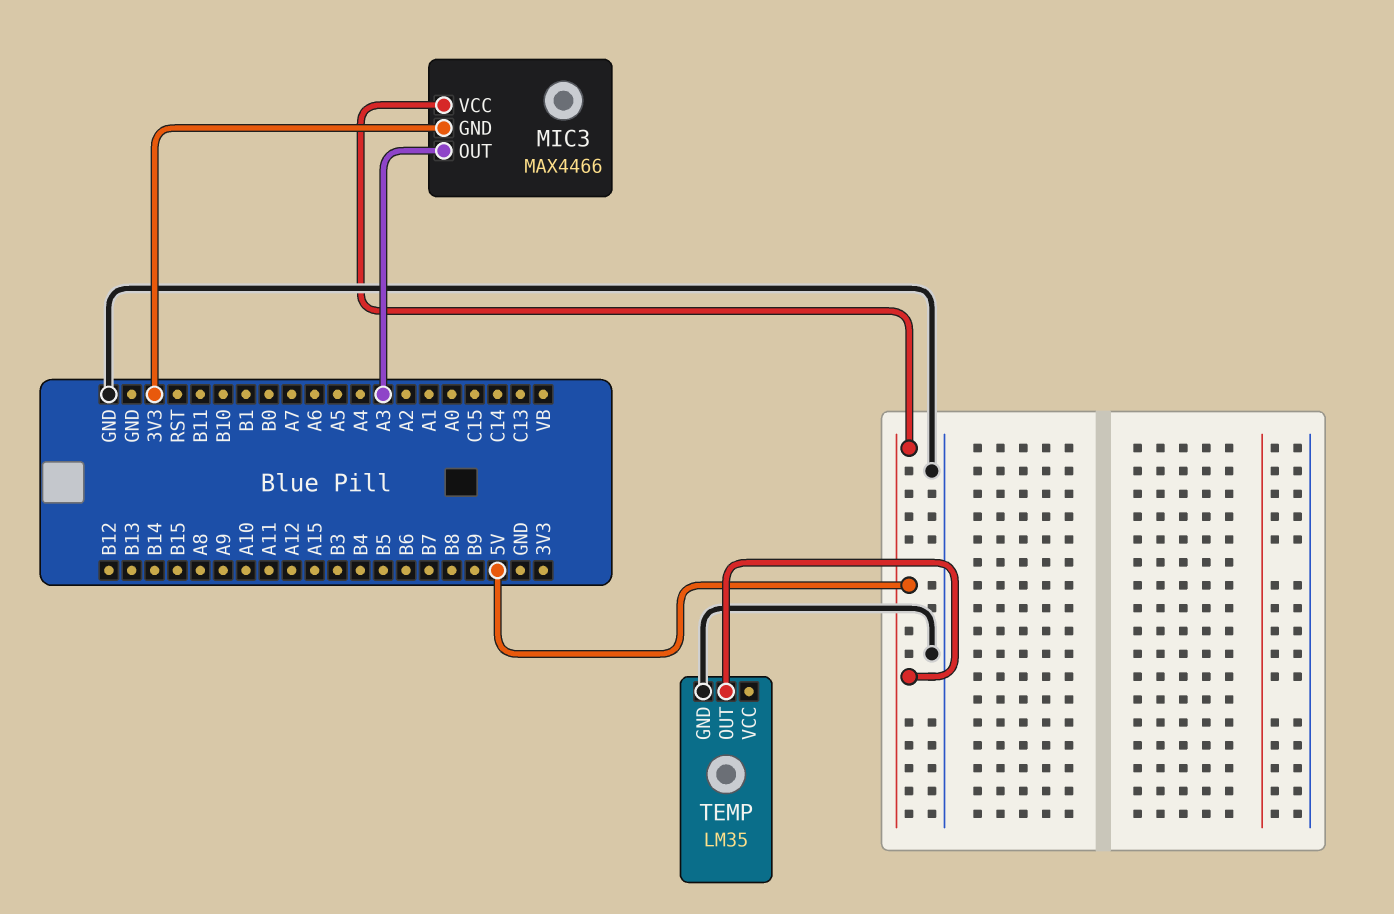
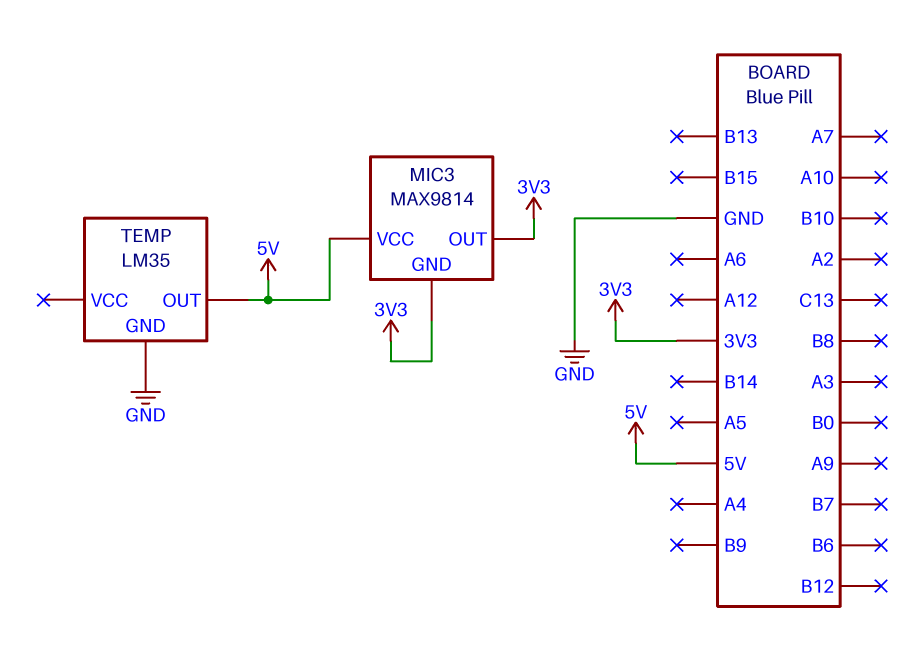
MIC3: MAX4466 -> MAX9814
MIC3 pin OUT: A3 -> 3V3

